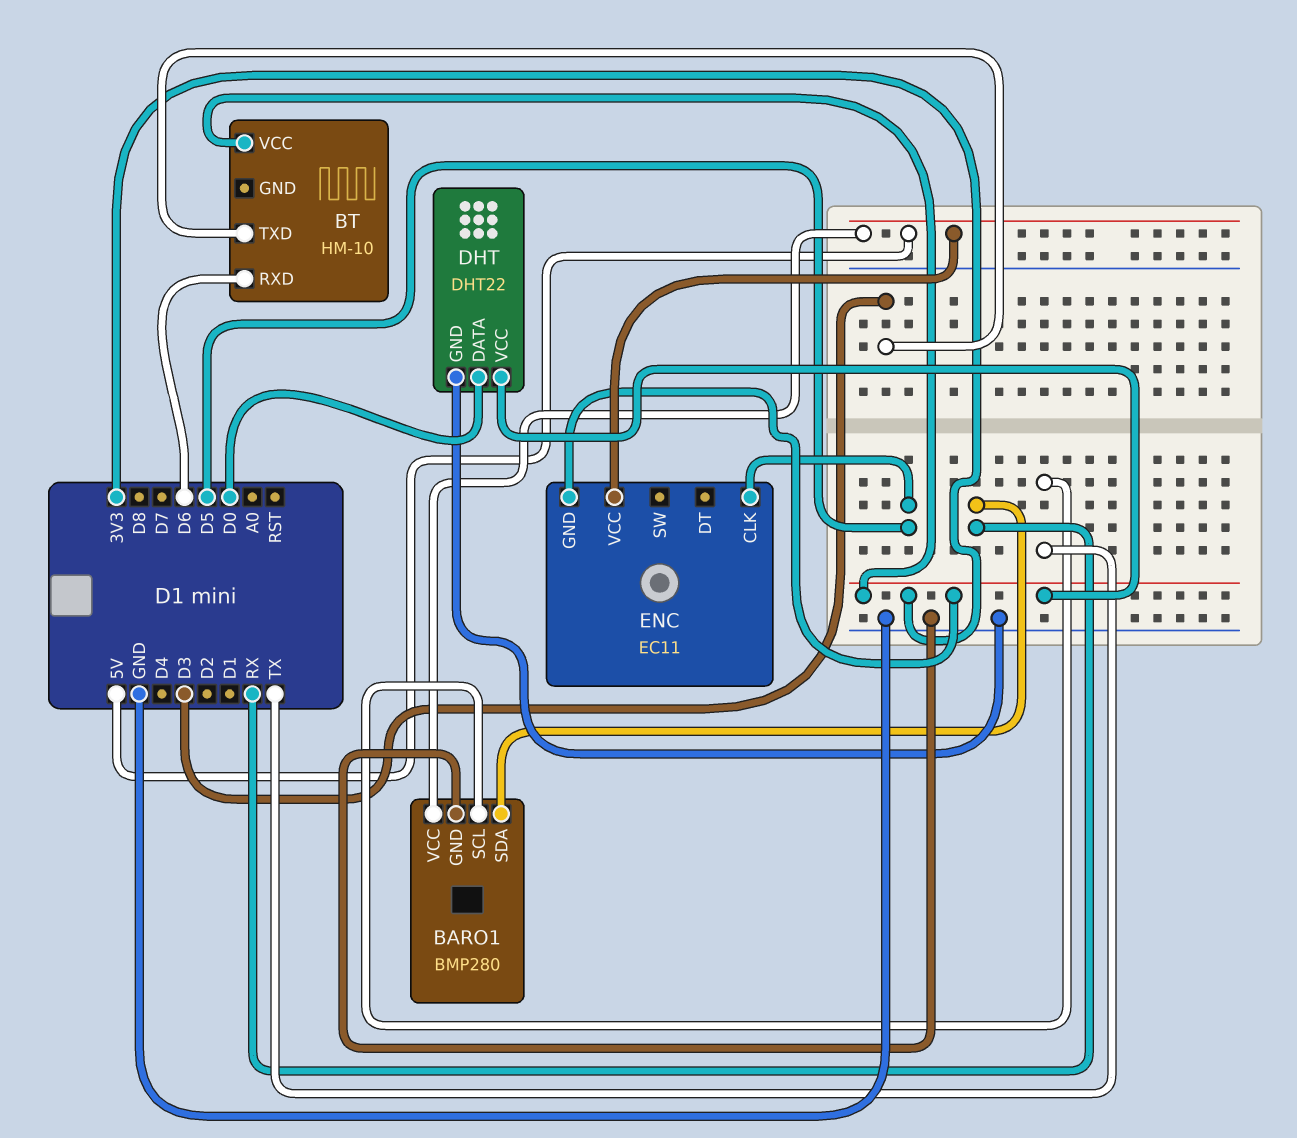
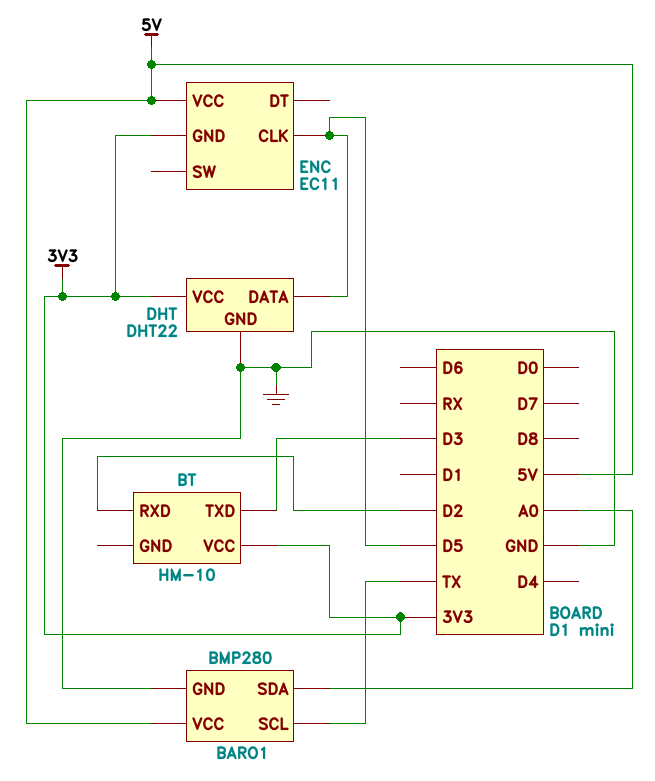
BARO1 pin SDA: RX -> A0
BT pin RXD: D6 -> D2
DHT pin DATA: D0 -> D5

